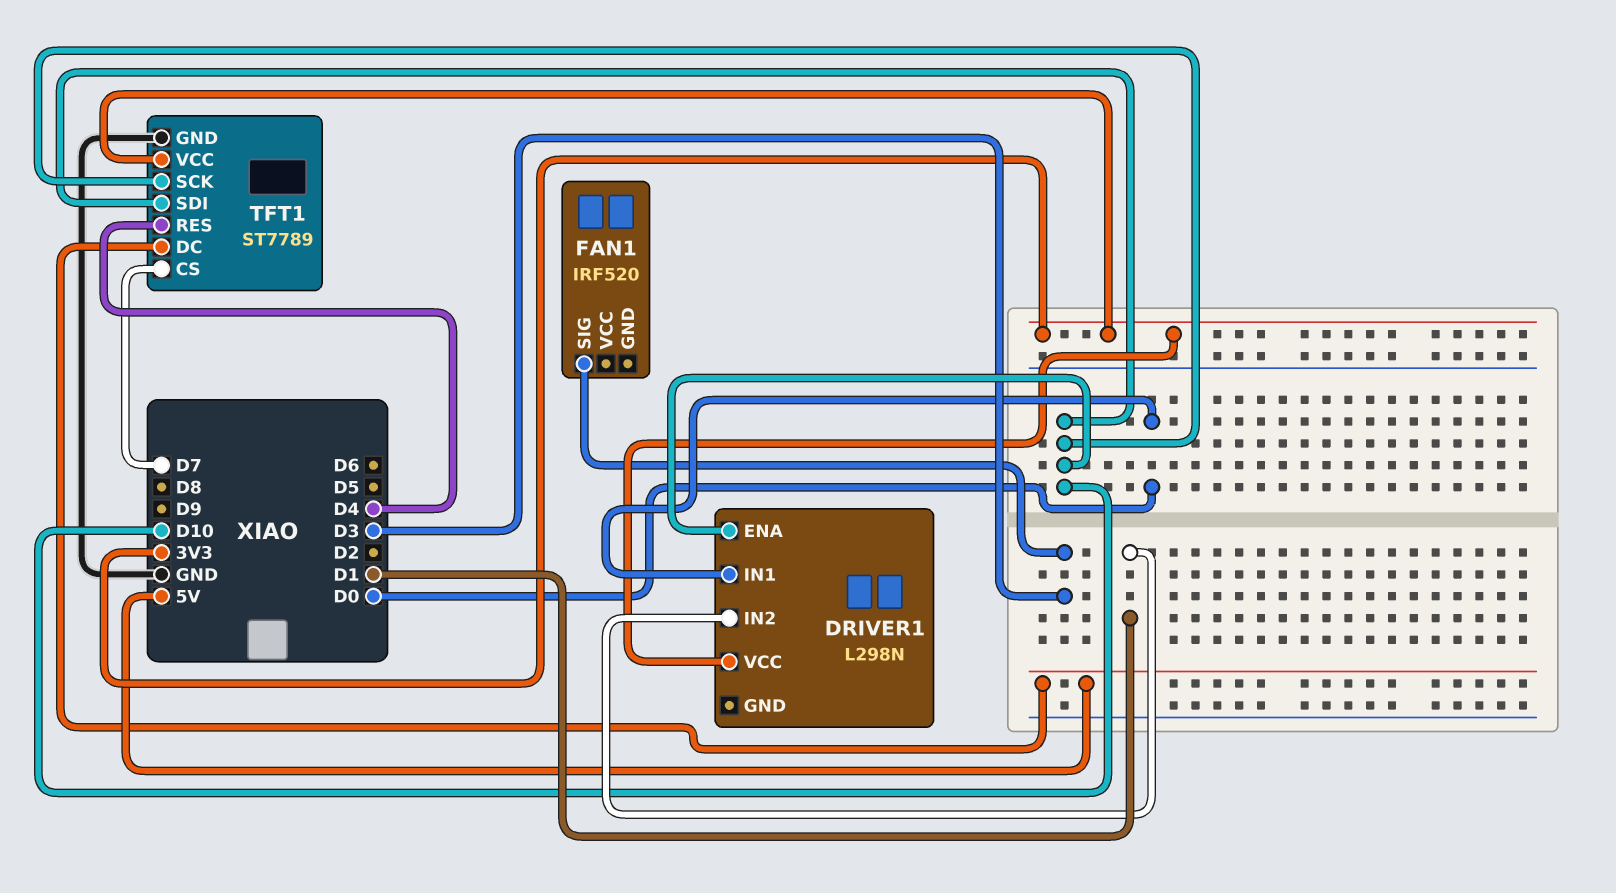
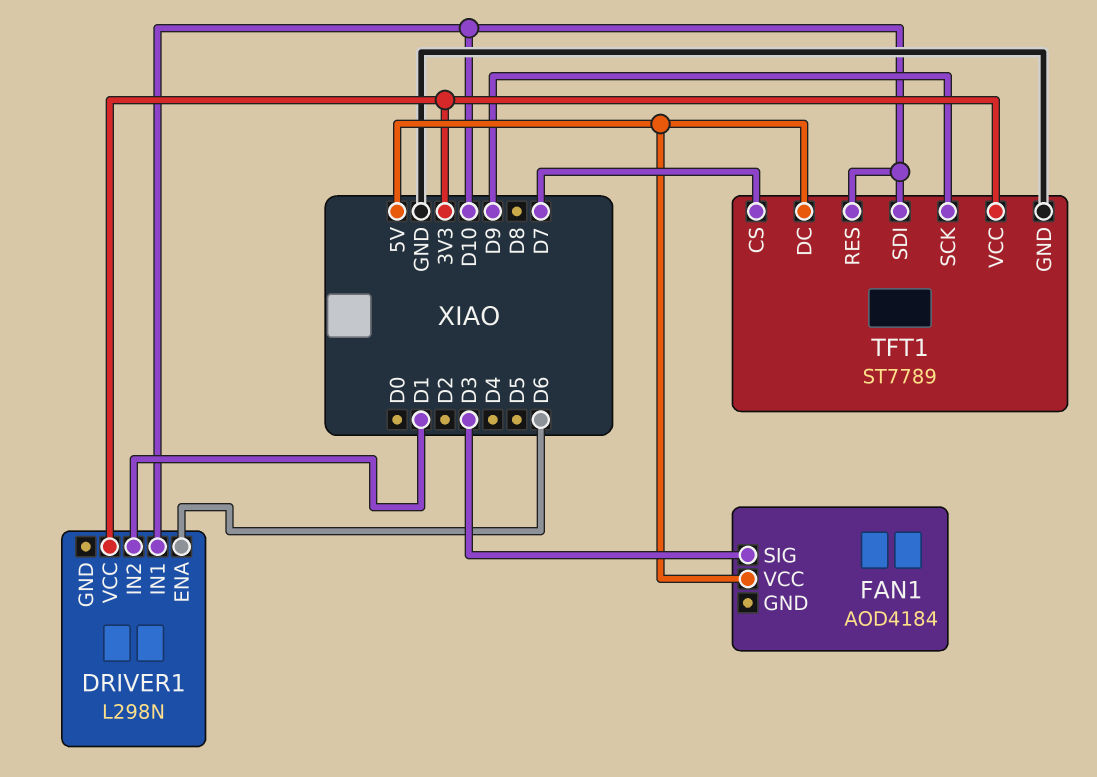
DRIVER1 pin ENA: D10 -> D6
DRIVER1 pin IN1: D0 -> D10
FAN1: IRF520 -> AOD4184
FAN1 pin VCC: none -> 5V
TFT1 pin RES: D4 -> D10
TFT1 pin SCK: D10 -> D9

